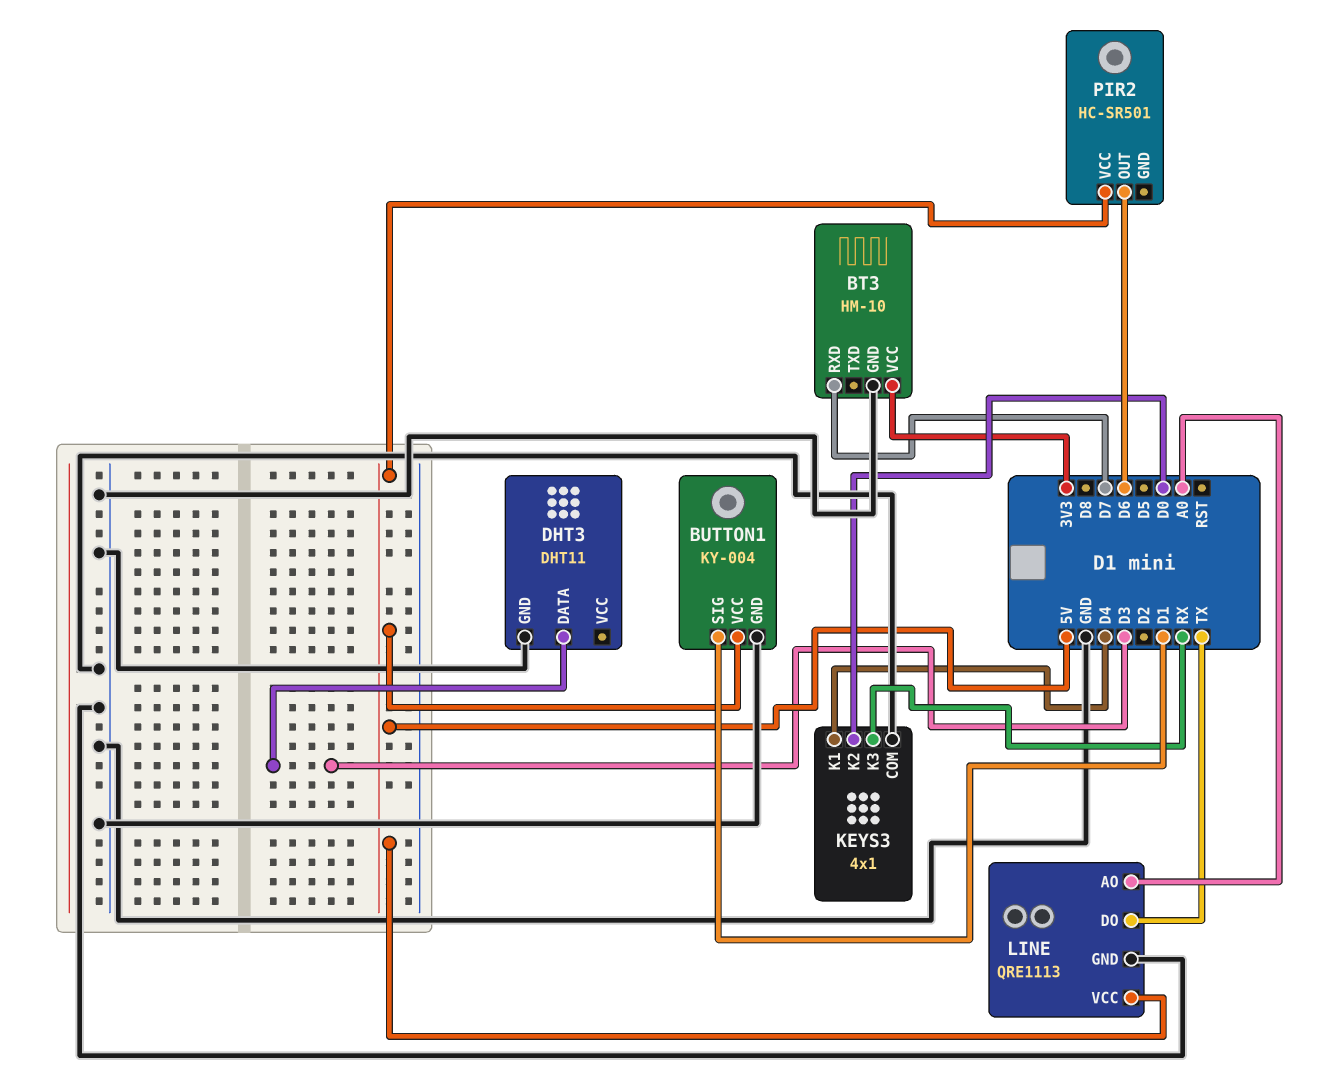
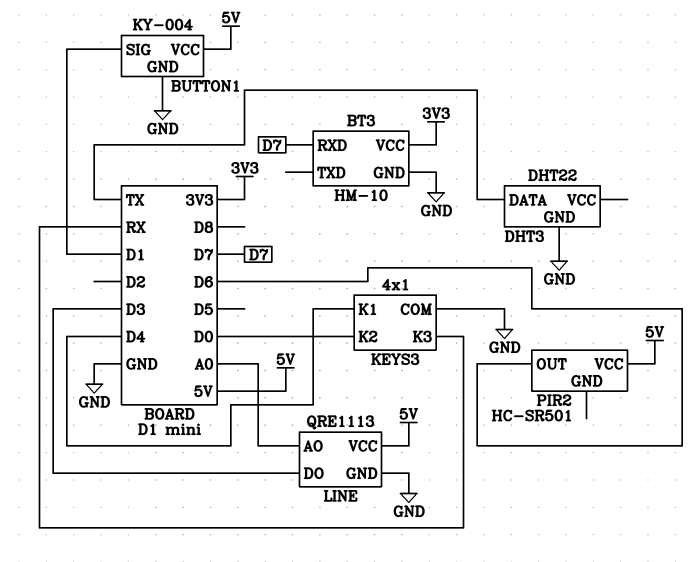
DHT3: DHT11 -> DHT22
DHT3 pin DATA: D3 -> TX
LINE pin DO: TX -> D3

